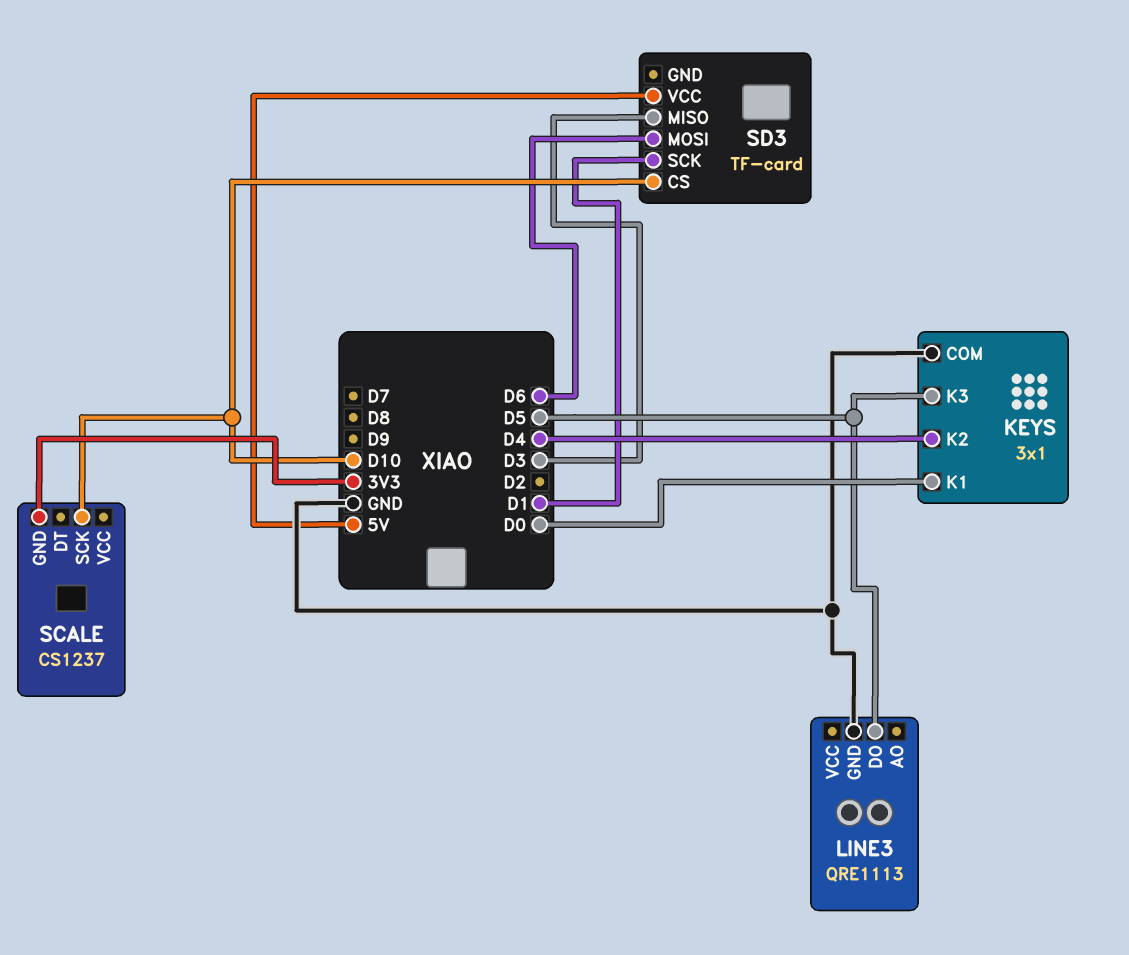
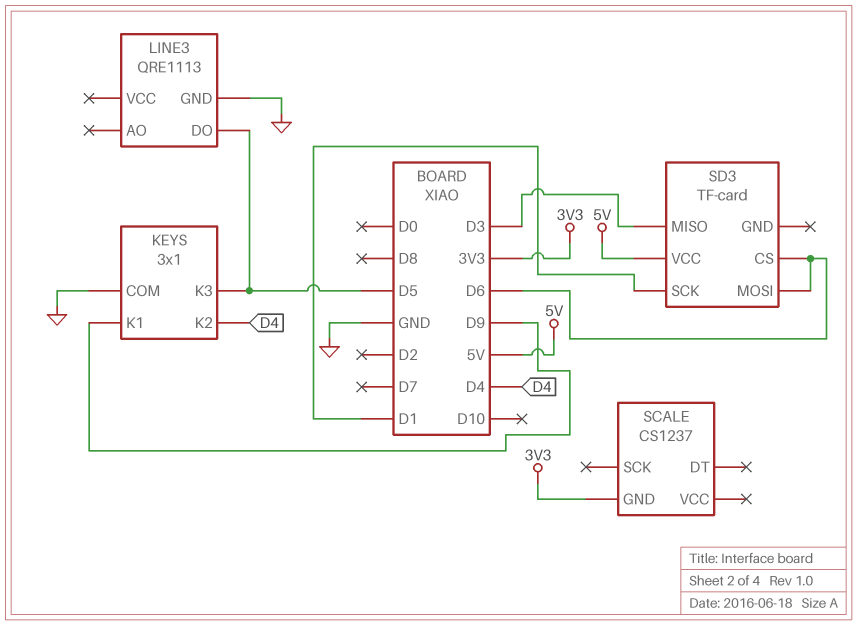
KEYS pin K1: D0 -> D9
SCALE pin SCK: D10 -> none
SD3 pin CS: D10 -> D6

